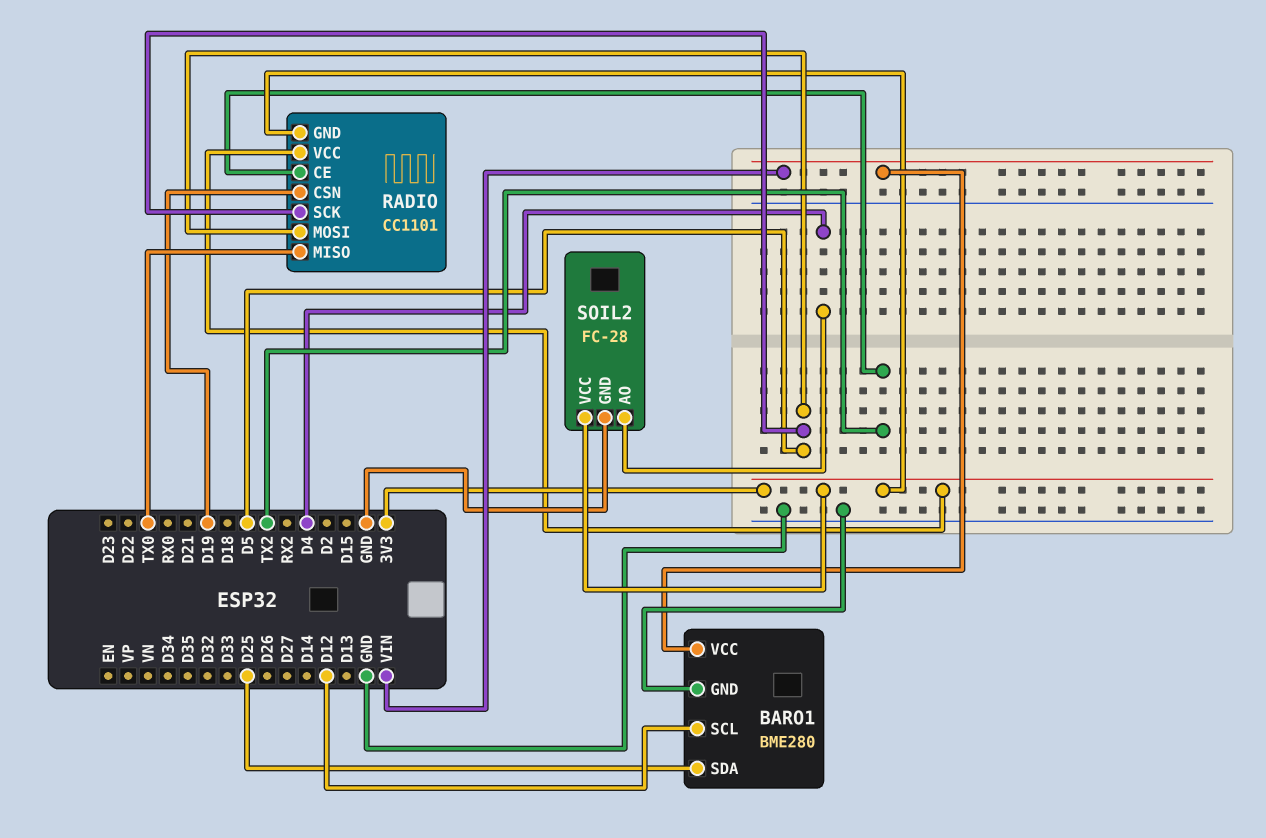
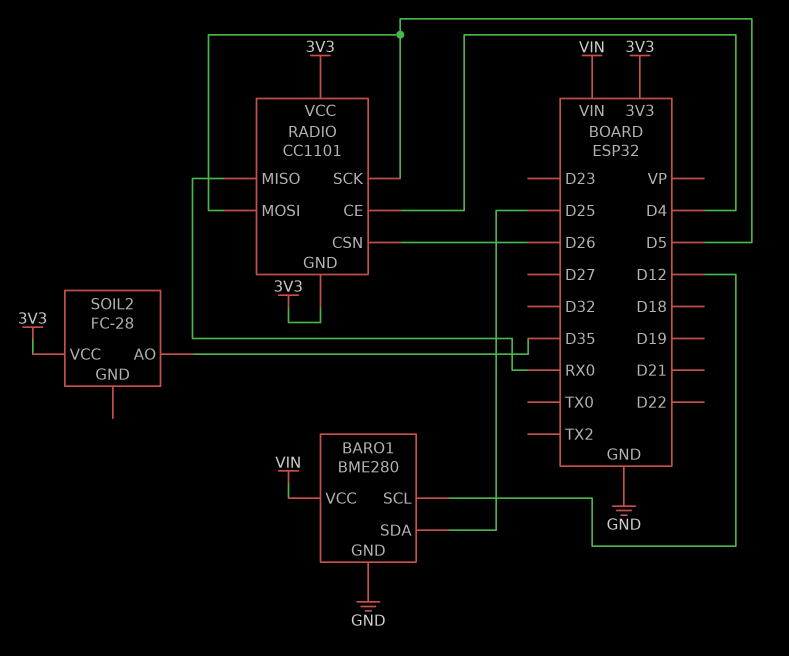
RADIO pin CE: TX2 -> D4
RADIO pin CSN: D19 -> D26
RADIO pin MISO: TX0 -> RX0
SOIL2 pin AO: D4 -> D35
SOIL2 pin GND: GND -> none

